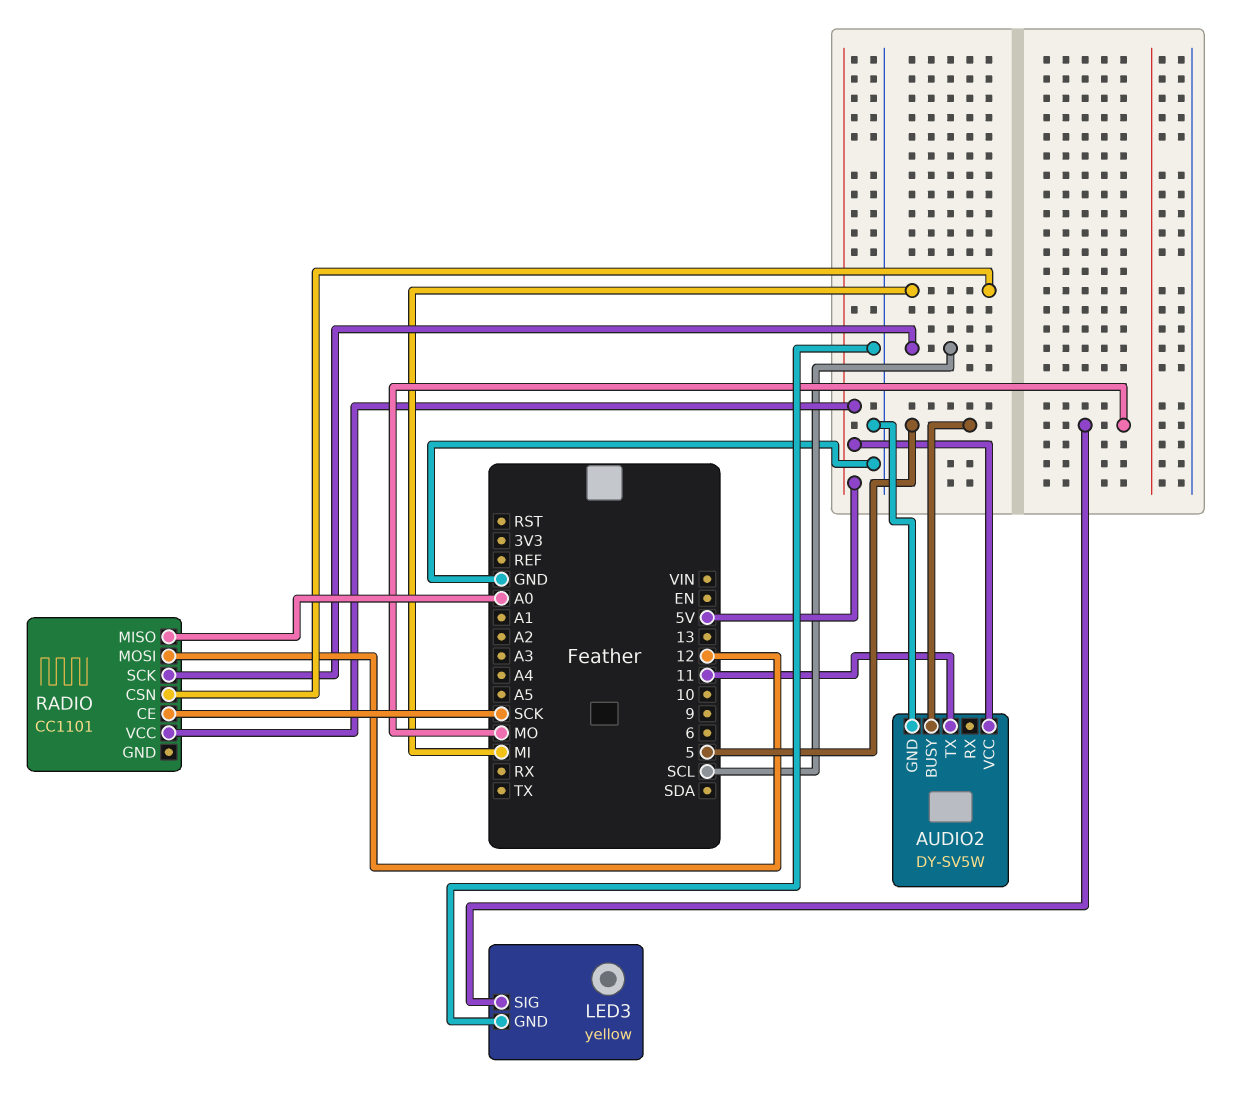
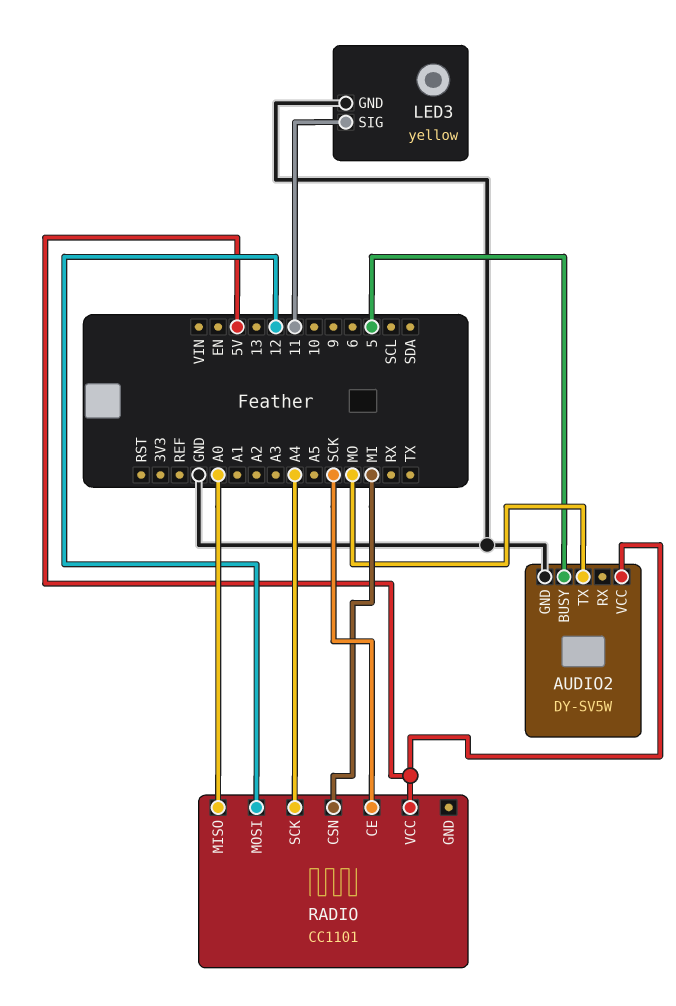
AUDIO2 pin TX: 11 -> MO
LED3 pin SIG: MO -> 11
RADIO pin SCK: SCL -> A4

